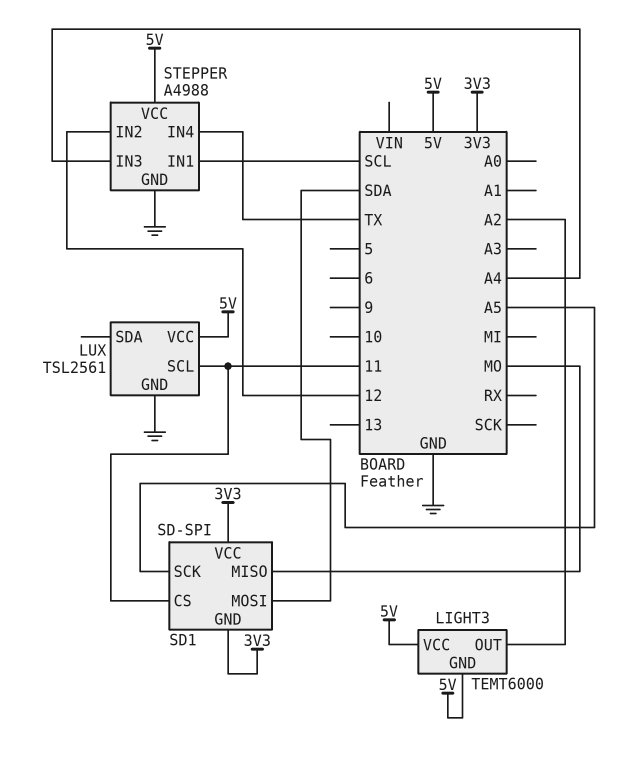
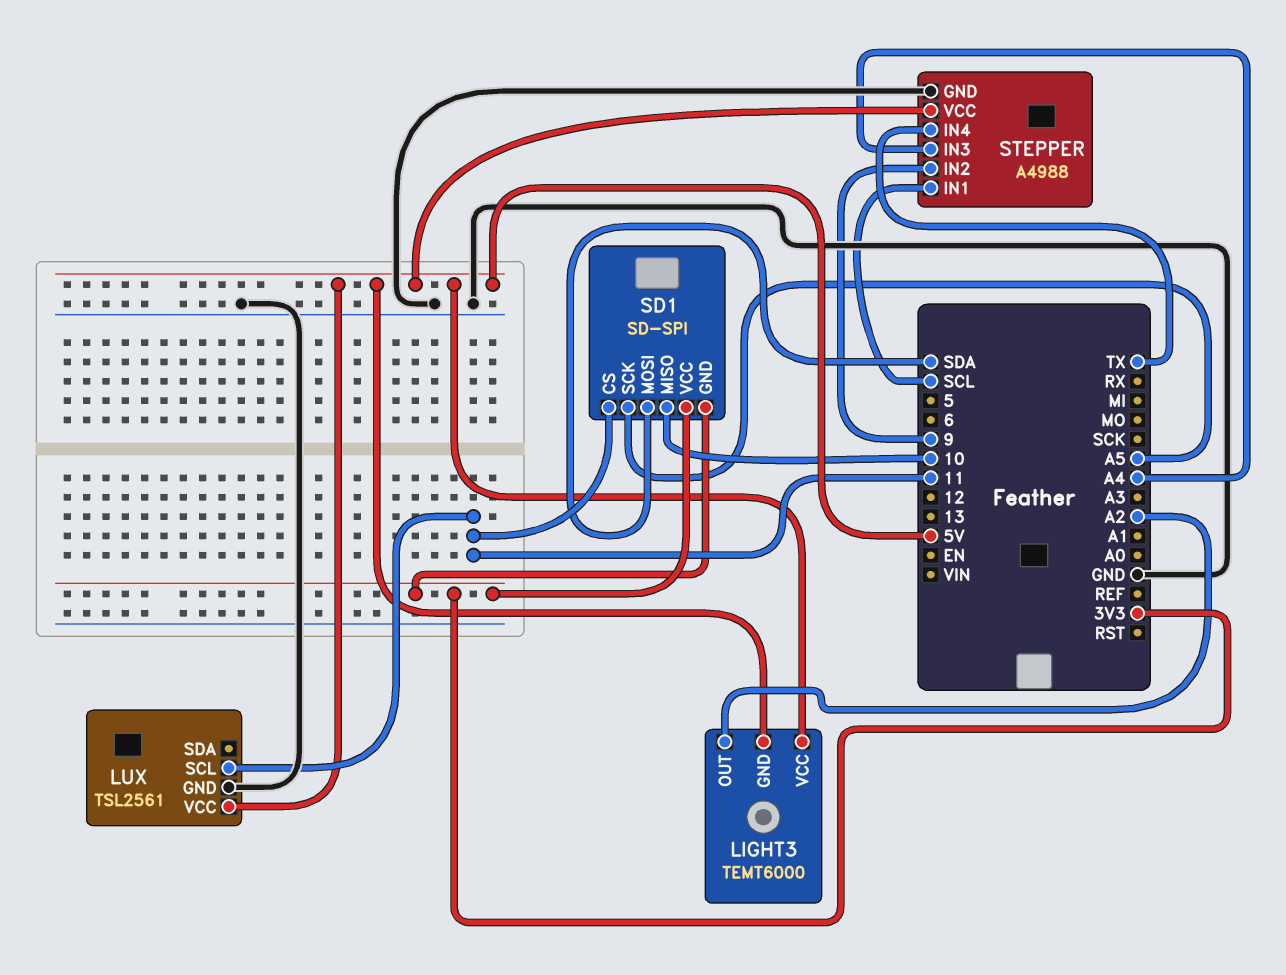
SD1 pin MISO: MO -> 10
STEPPER pin IN2: 12 -> 9

